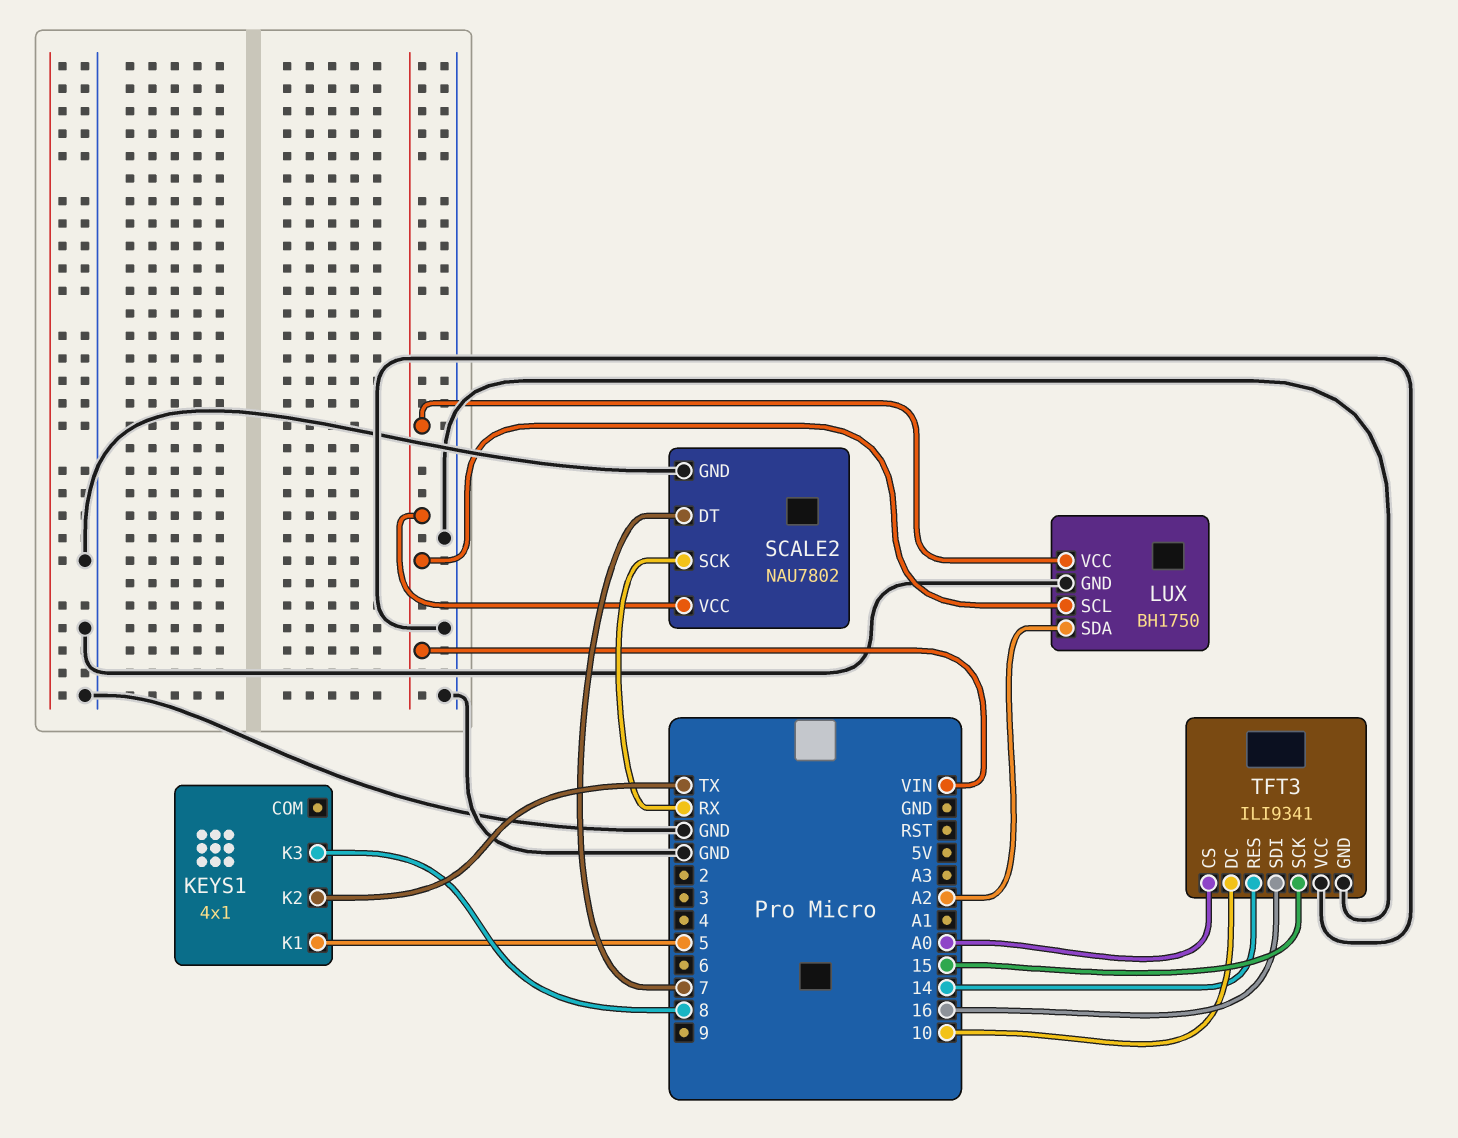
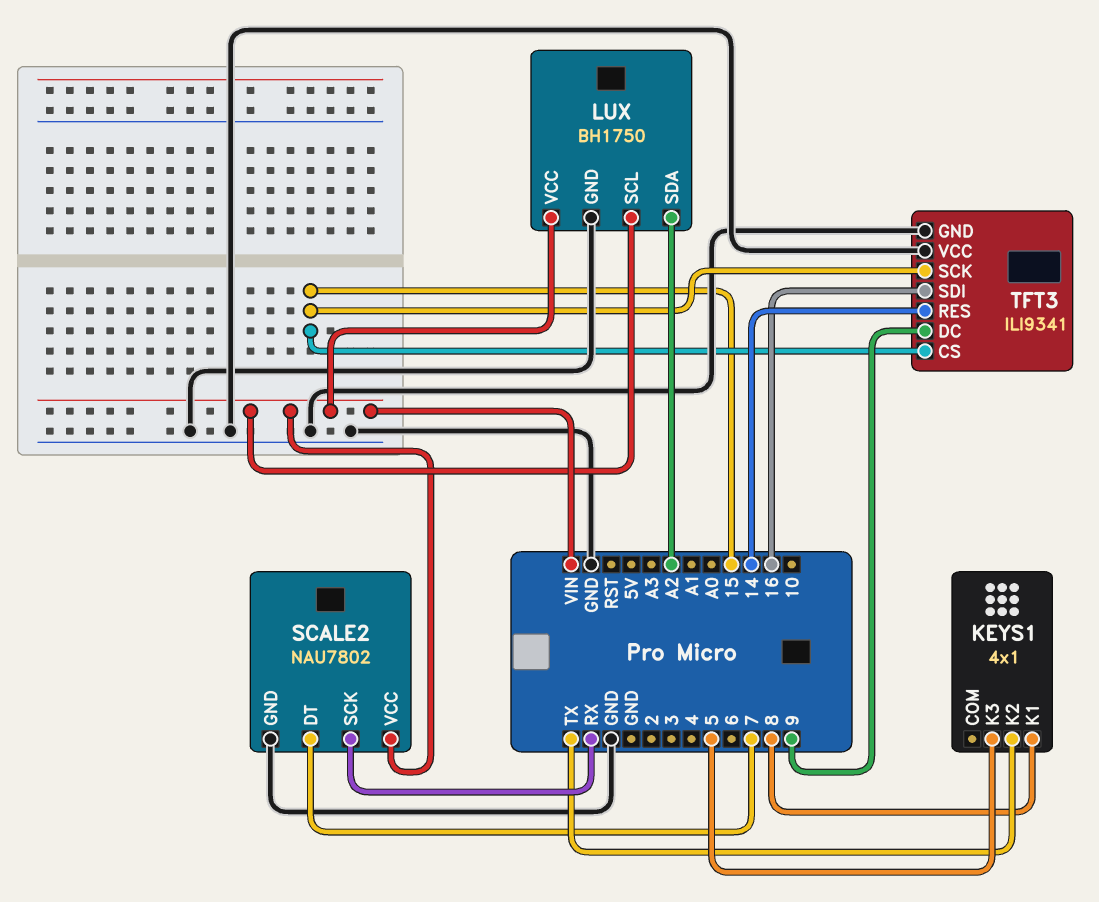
KEYS1 pin K1: 5 -> 8
KEYS1 pin K3: 8 -> 5
TFT3 pin CS: A0 -> 15
TFT3 pin DC: 10 -> 9

